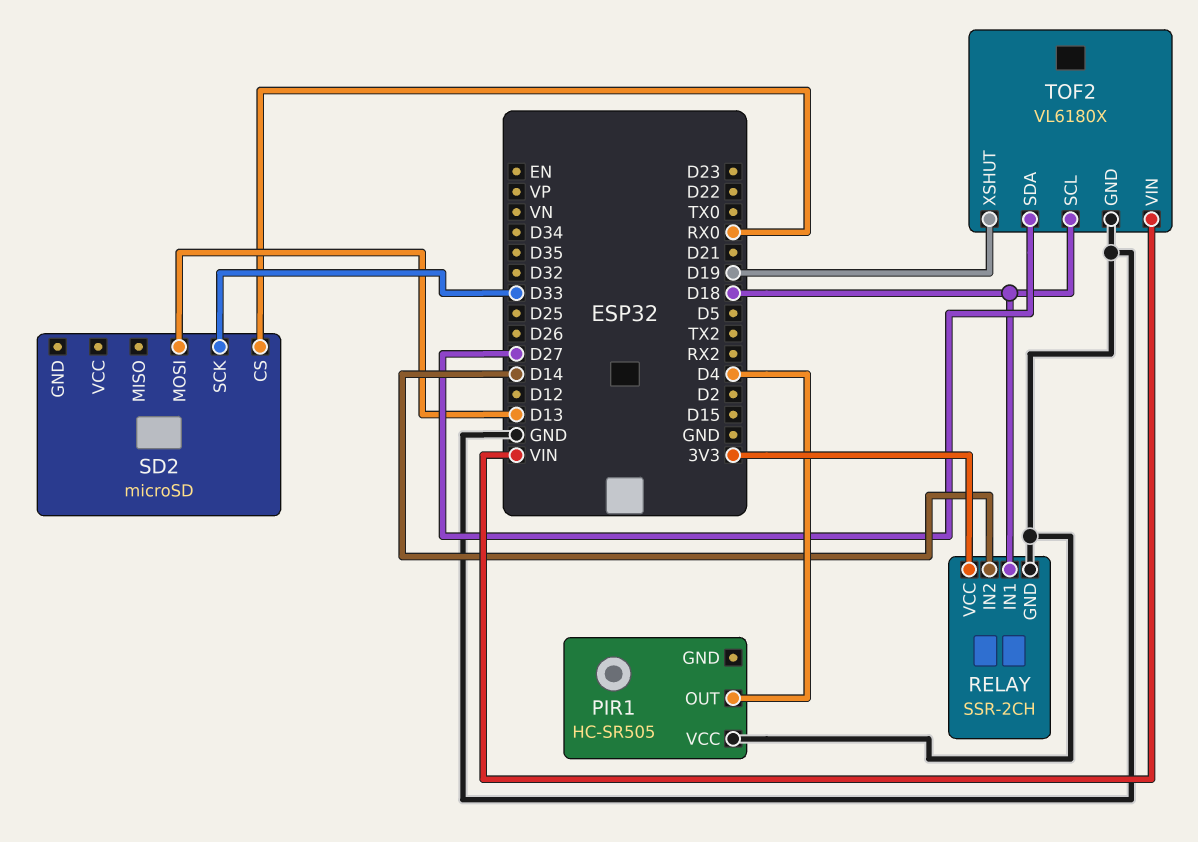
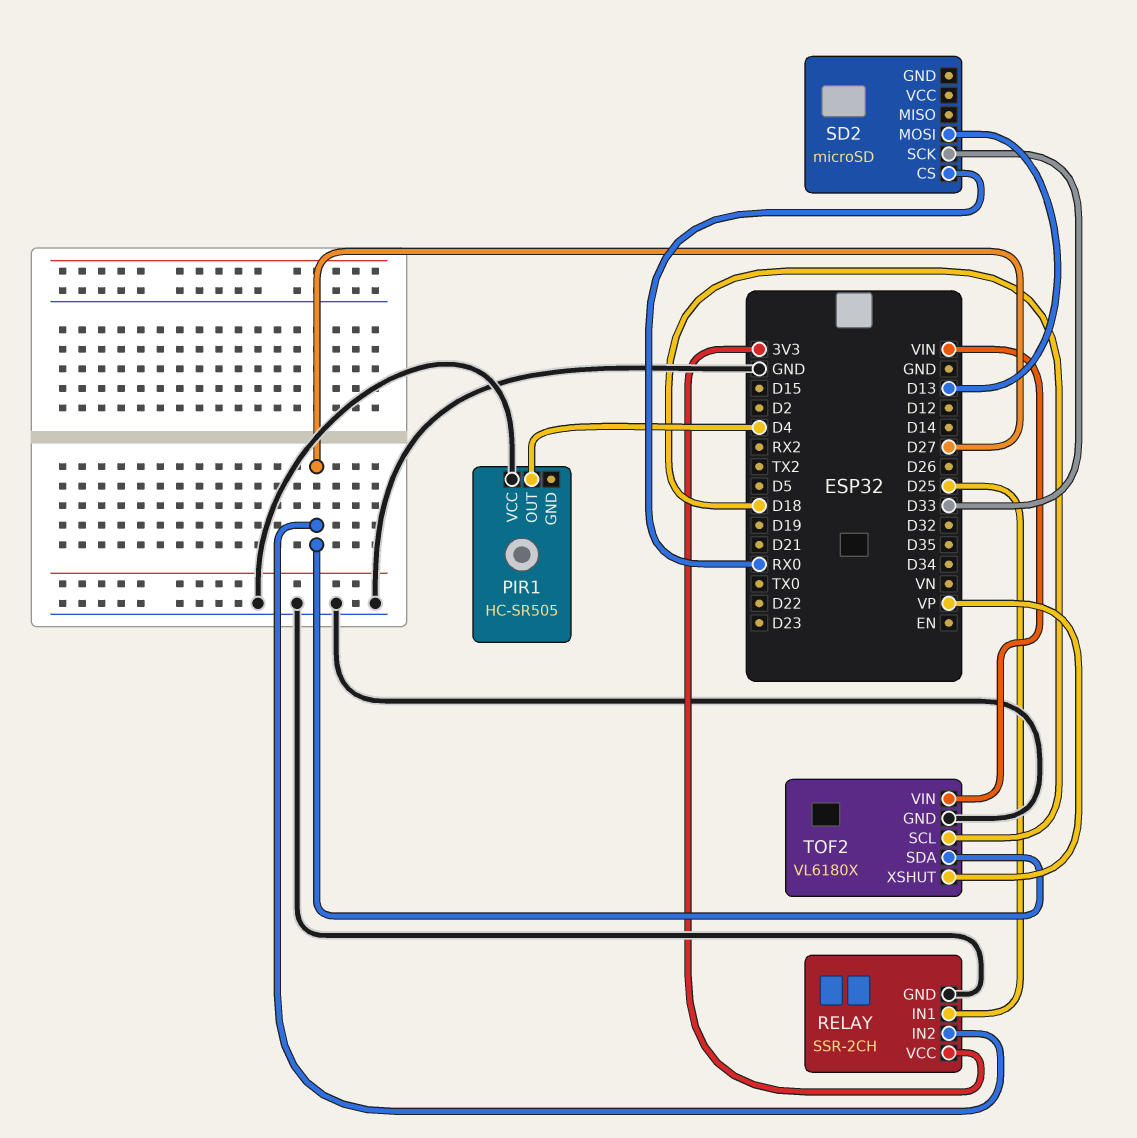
RELAY pin IN1: D18 -> D25
RELAY pin IN2: D14 -> D27
TOF2 pin XSHUT: D19 -> VP

